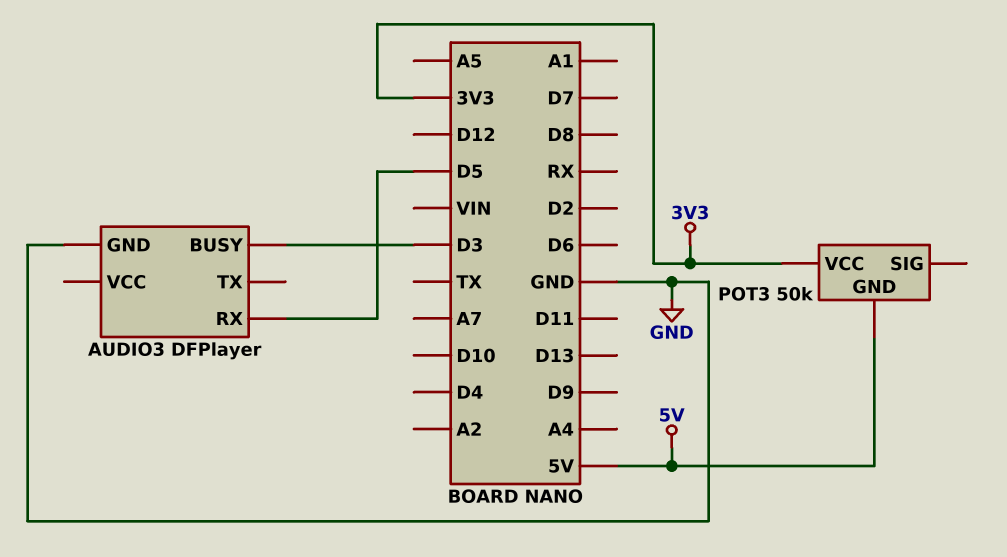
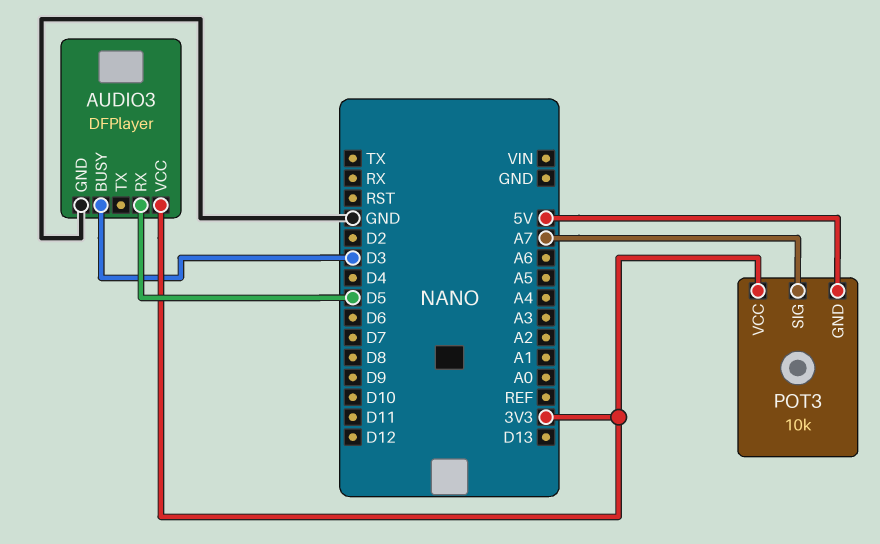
AUDIO3 pin VCC: none -> 3V3
POT3: 50k -> 10k
POT3 pin SIG: none -> A7

